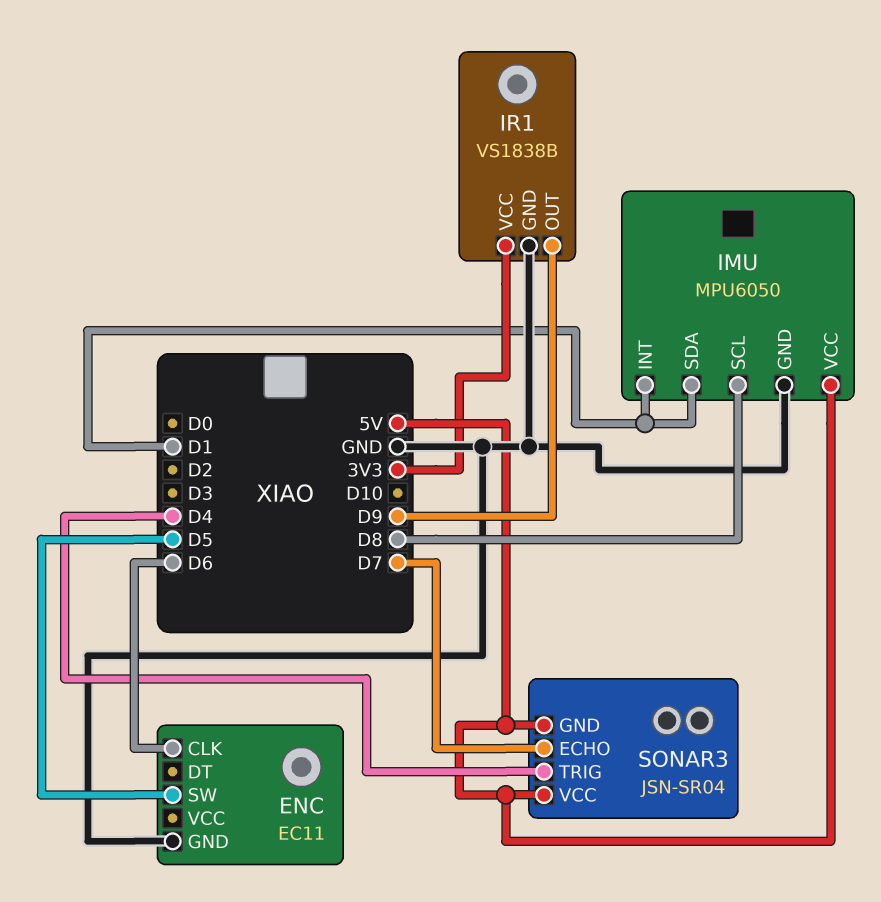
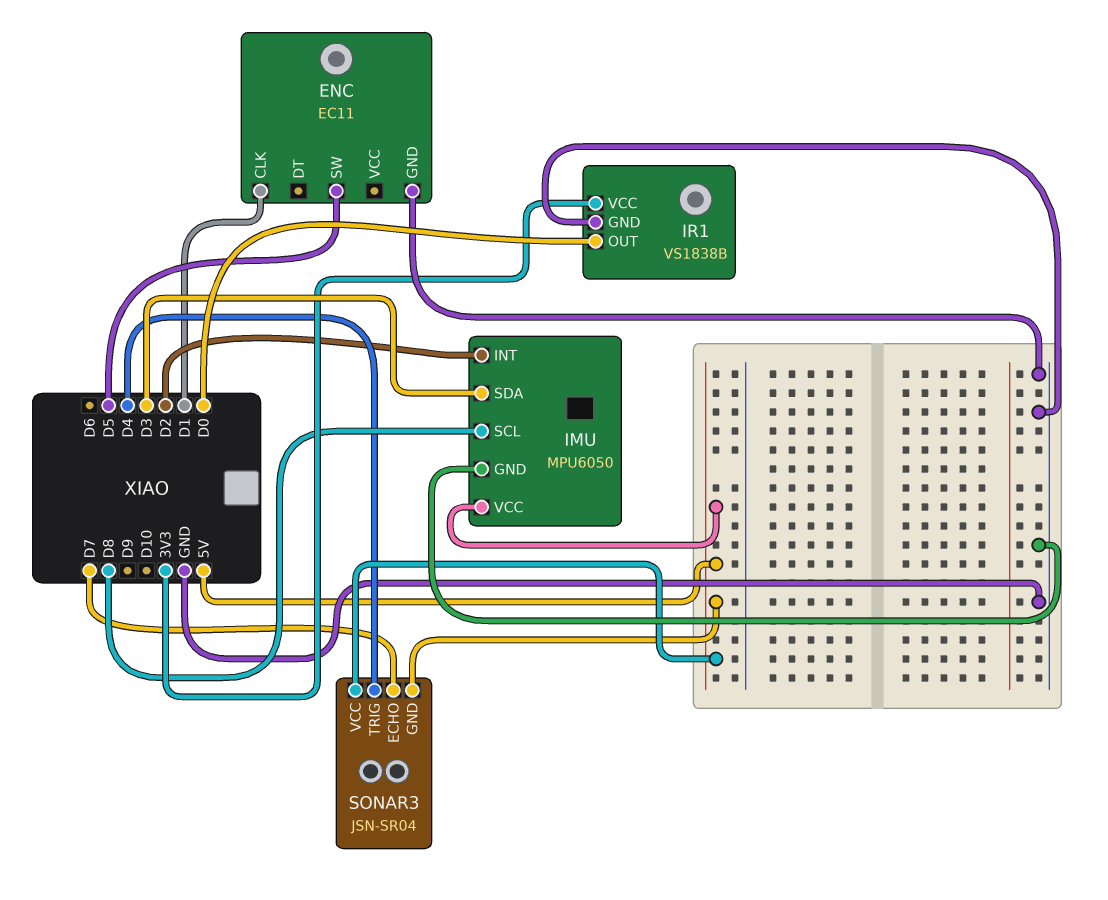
ENC pin CLK: D6 -> D1
IMU pin INT: D1 -> D2
IMU pin SDA: D1 -> D3
IR1 pin OUT: D9 -> D0

